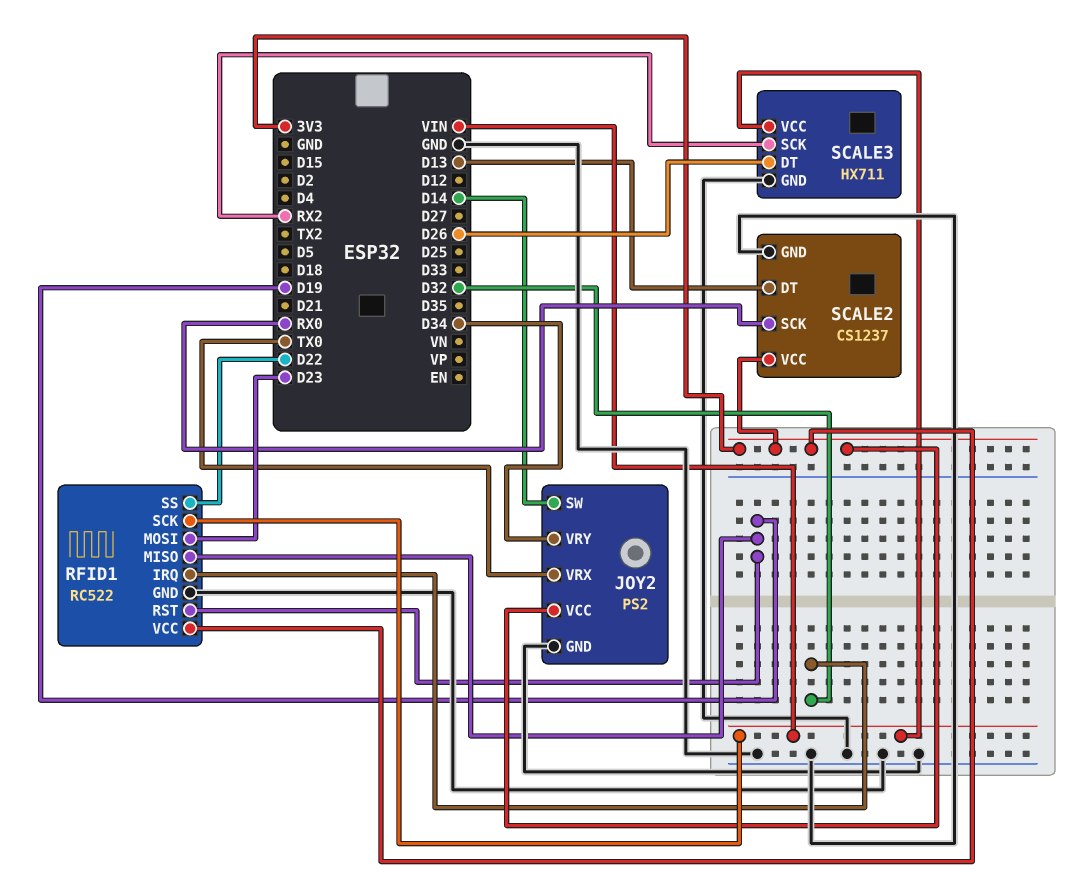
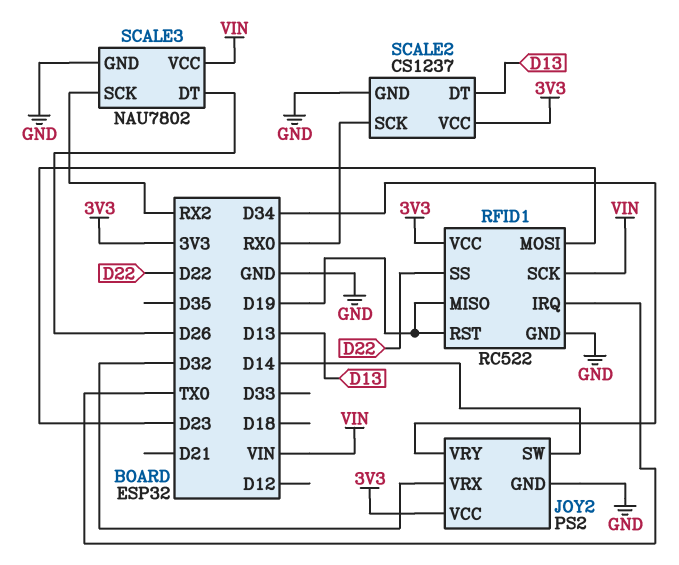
JOY2 pin VRX: TX0 -> D32
RFID1 pin IRQ: D32 -> TX0
SCALE3: HX711 -> NAU7802

